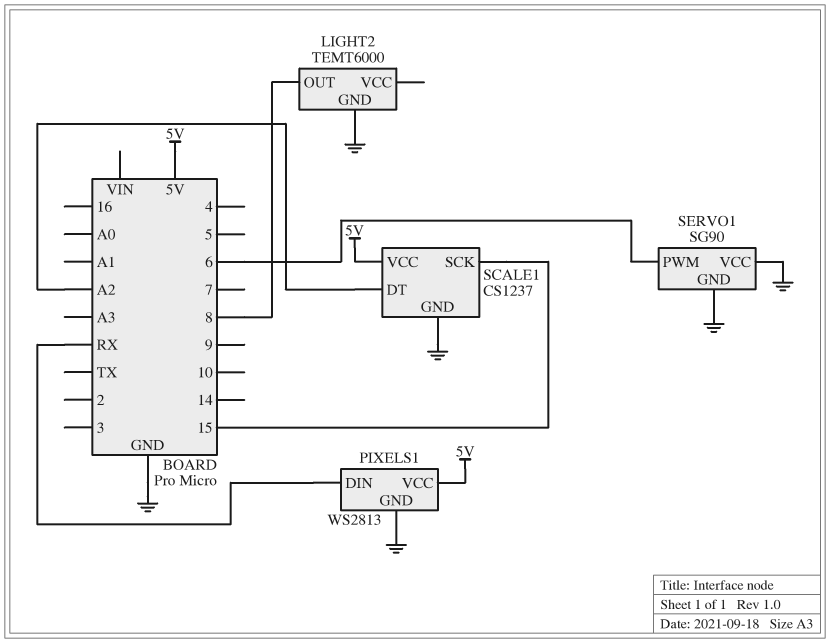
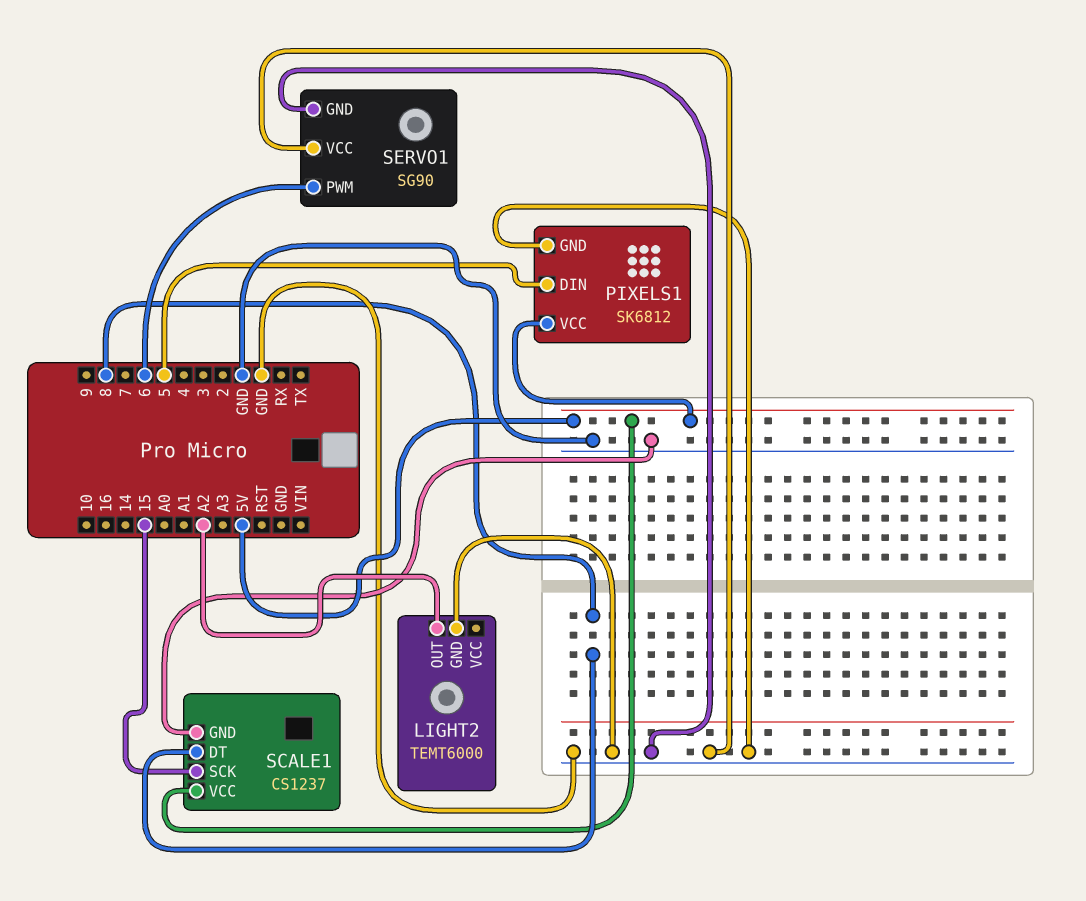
LIGHT2 pin OUT: 8 -> A2
PIXELS1: WS2813 -> SK6812
PIXELS1 pin DIN: RX -> 5
SCALE1 pin DT: A2 -> 8

